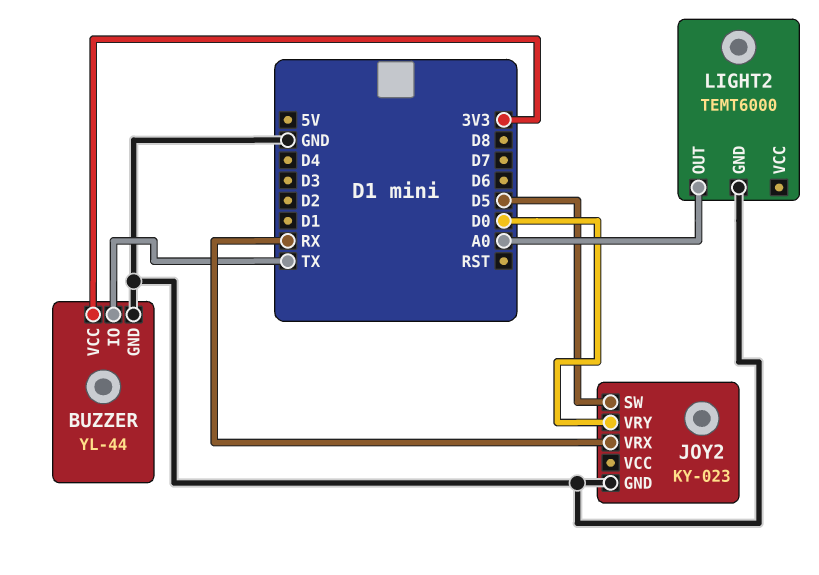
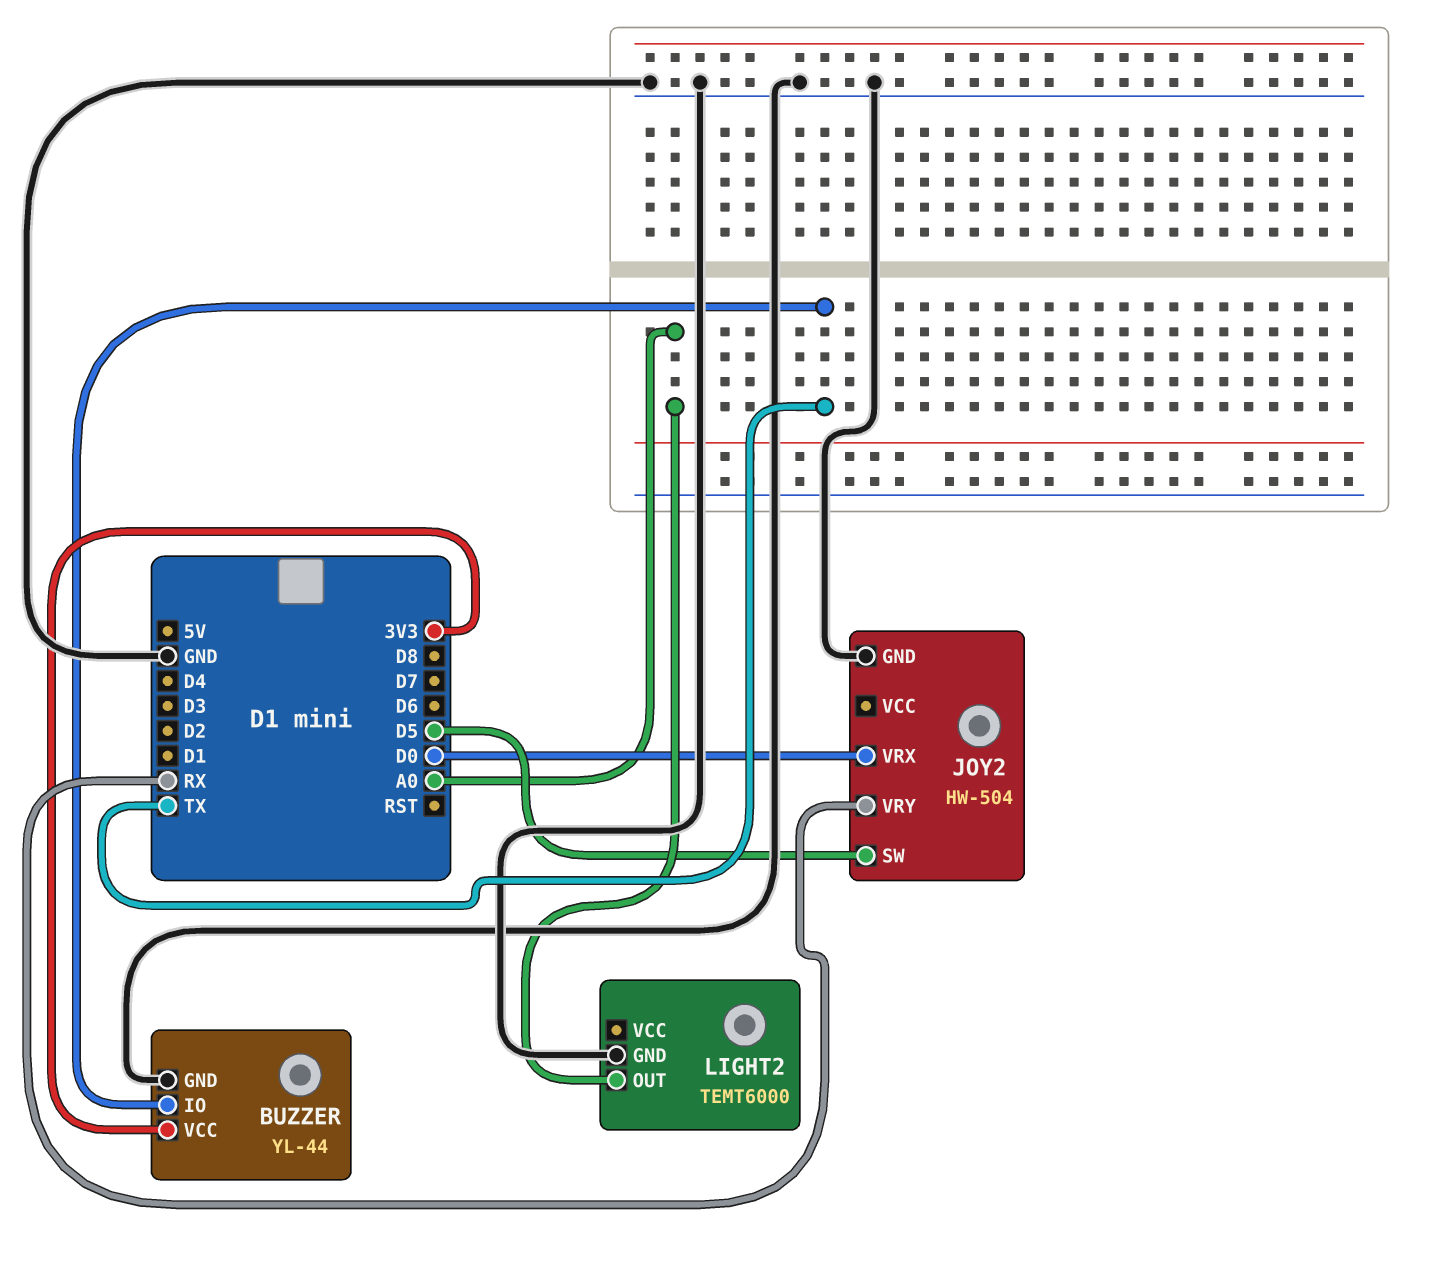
JOY2: KY-023 -> HW-504
JOY2 pin VRX: RX -> D0
JOY2 pin VRY: D0 -> RX

